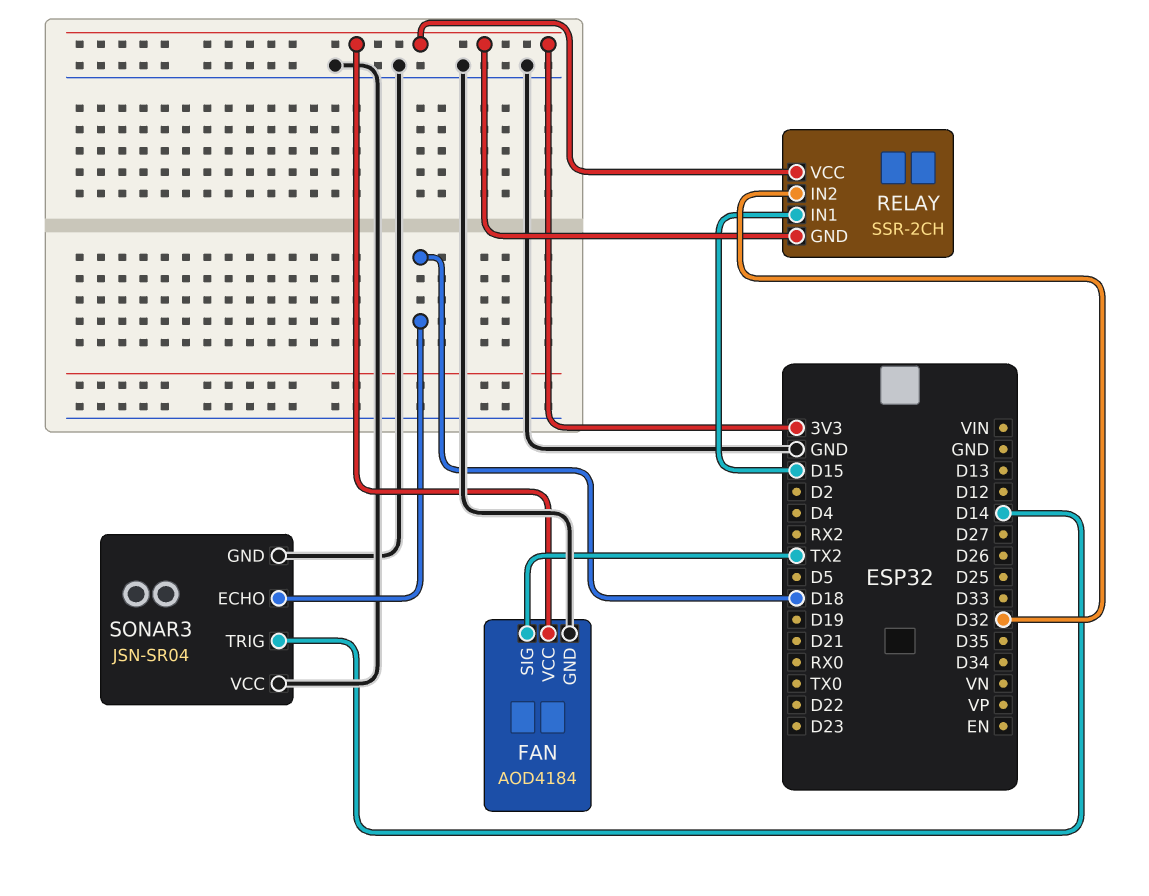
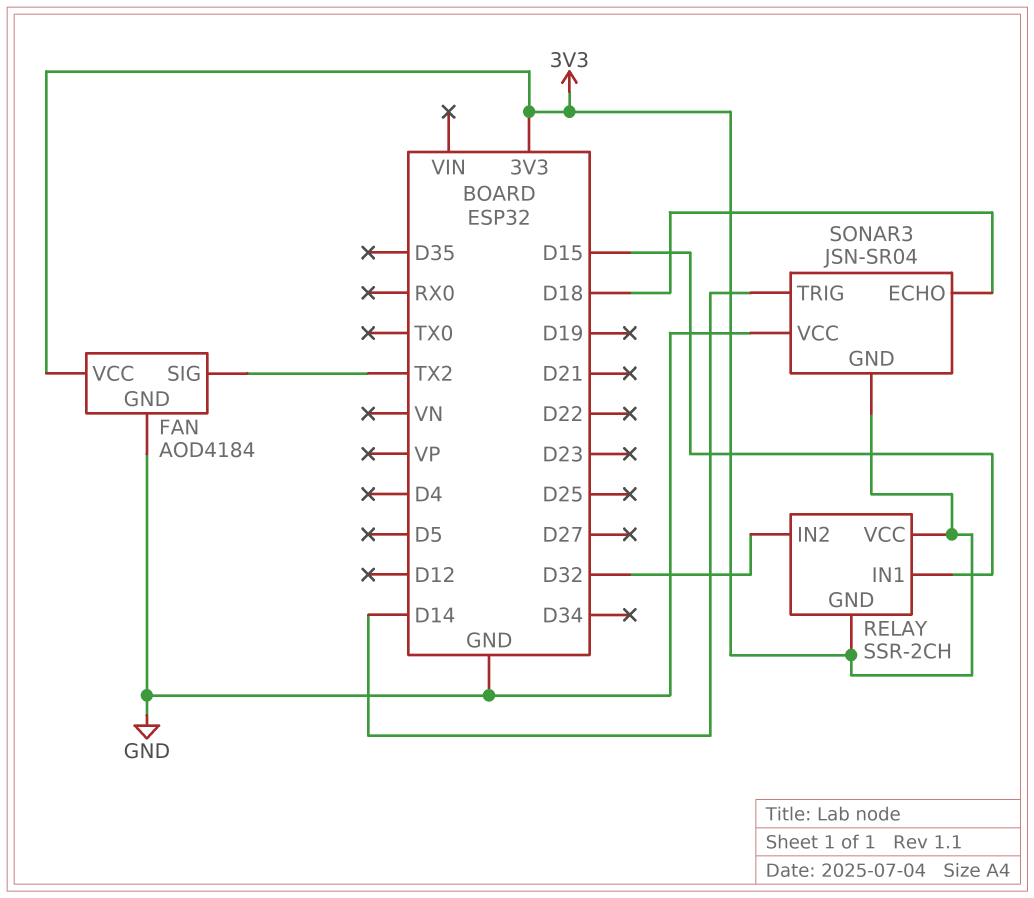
SONAR3 pin GND: GND -> 3V3

